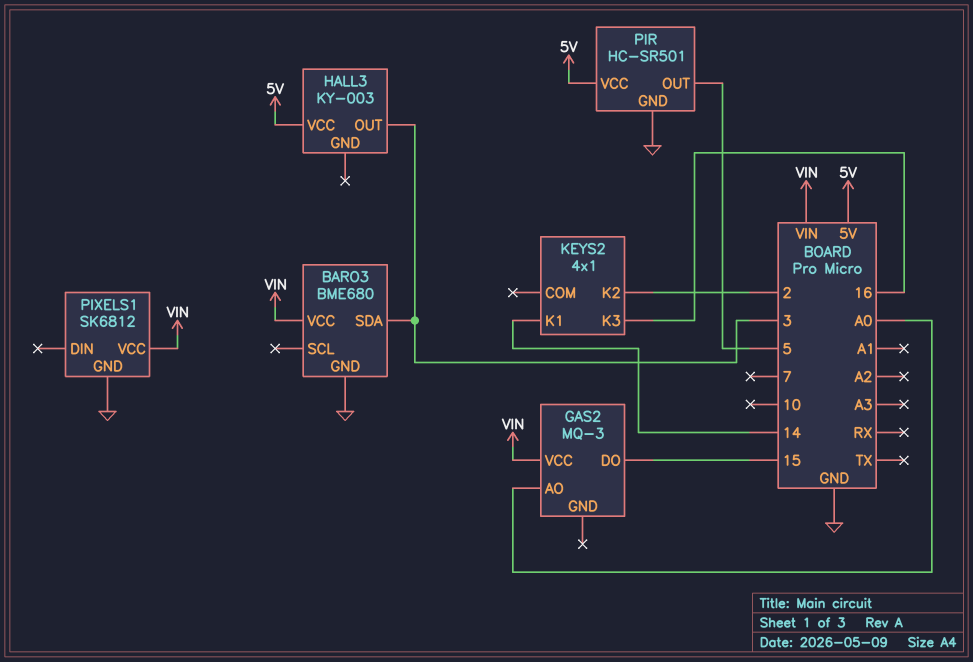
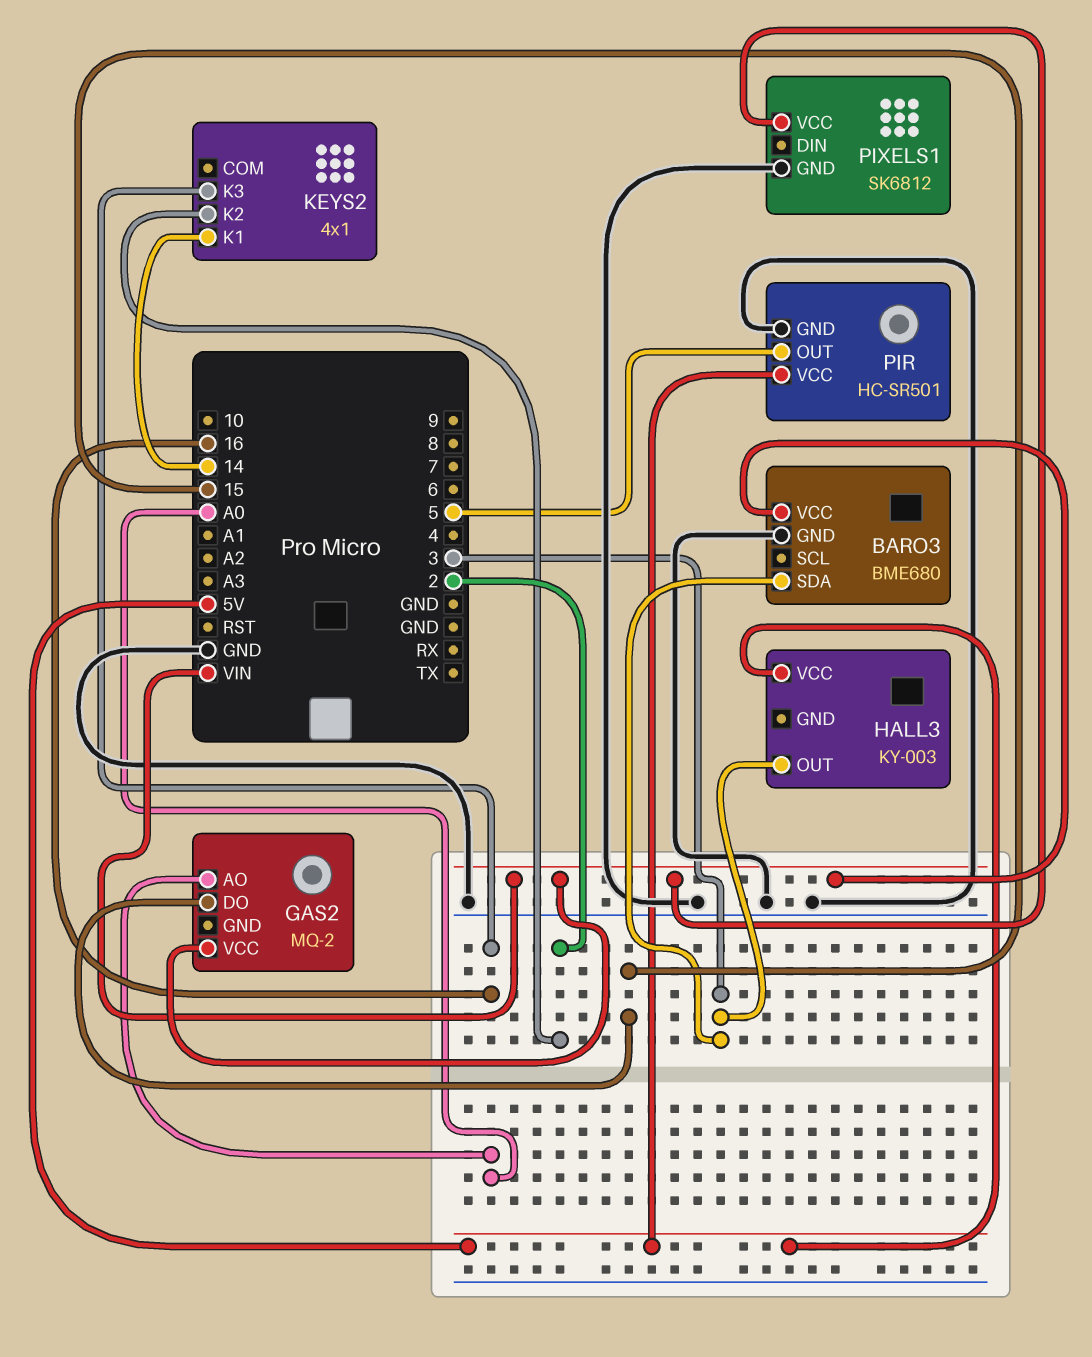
GAS2: MQ-3 -> MQ-2

